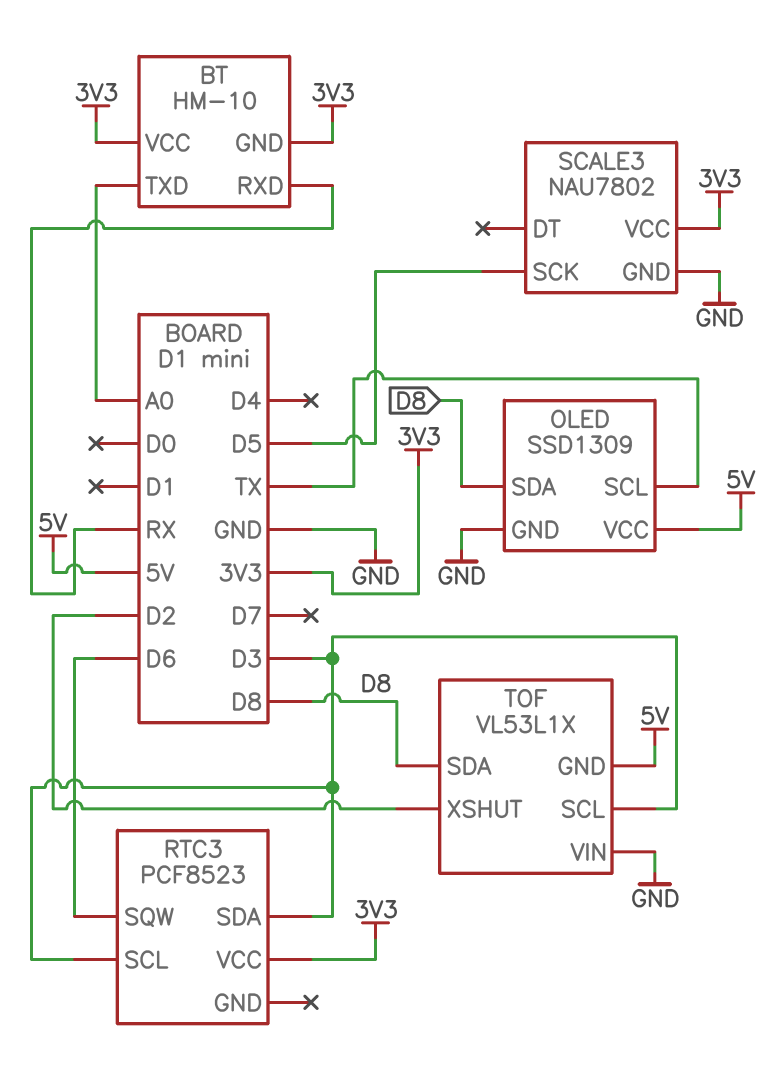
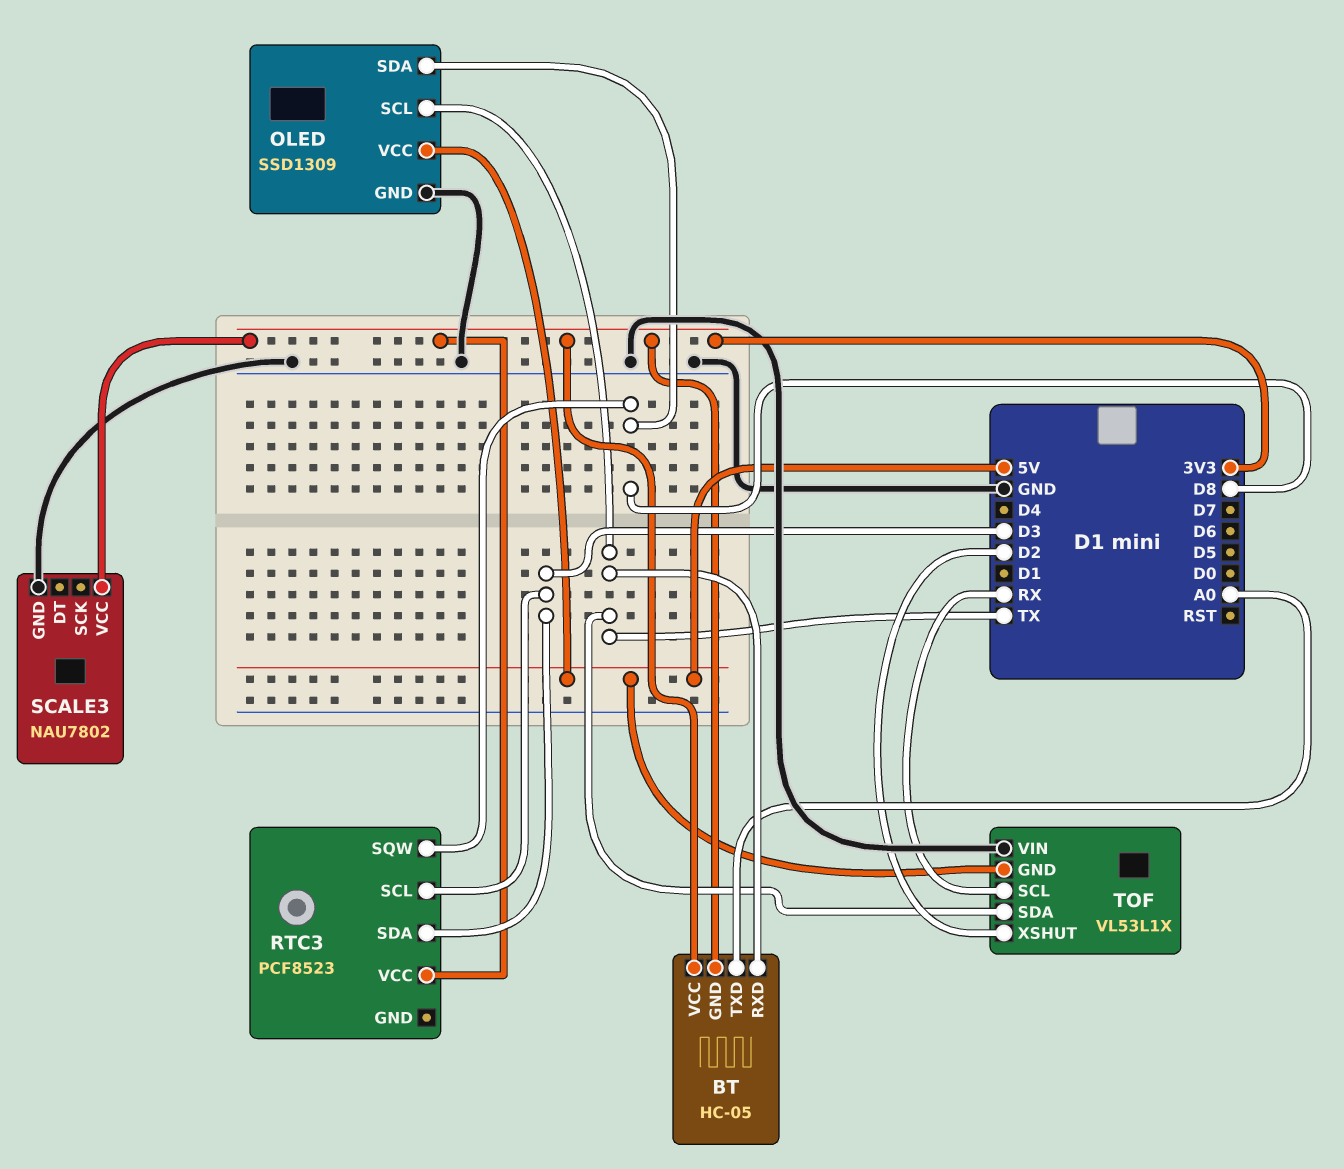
BT: HM-10 -> HC-05
BT pin RXD: RX -> TX
RTC3 pin SQW: D6 -> D8
SCALE3 pin SCK: D5 -> none
TOF pin SCL: D3 -> RX
TOF pin SDA: D8 -> TX

